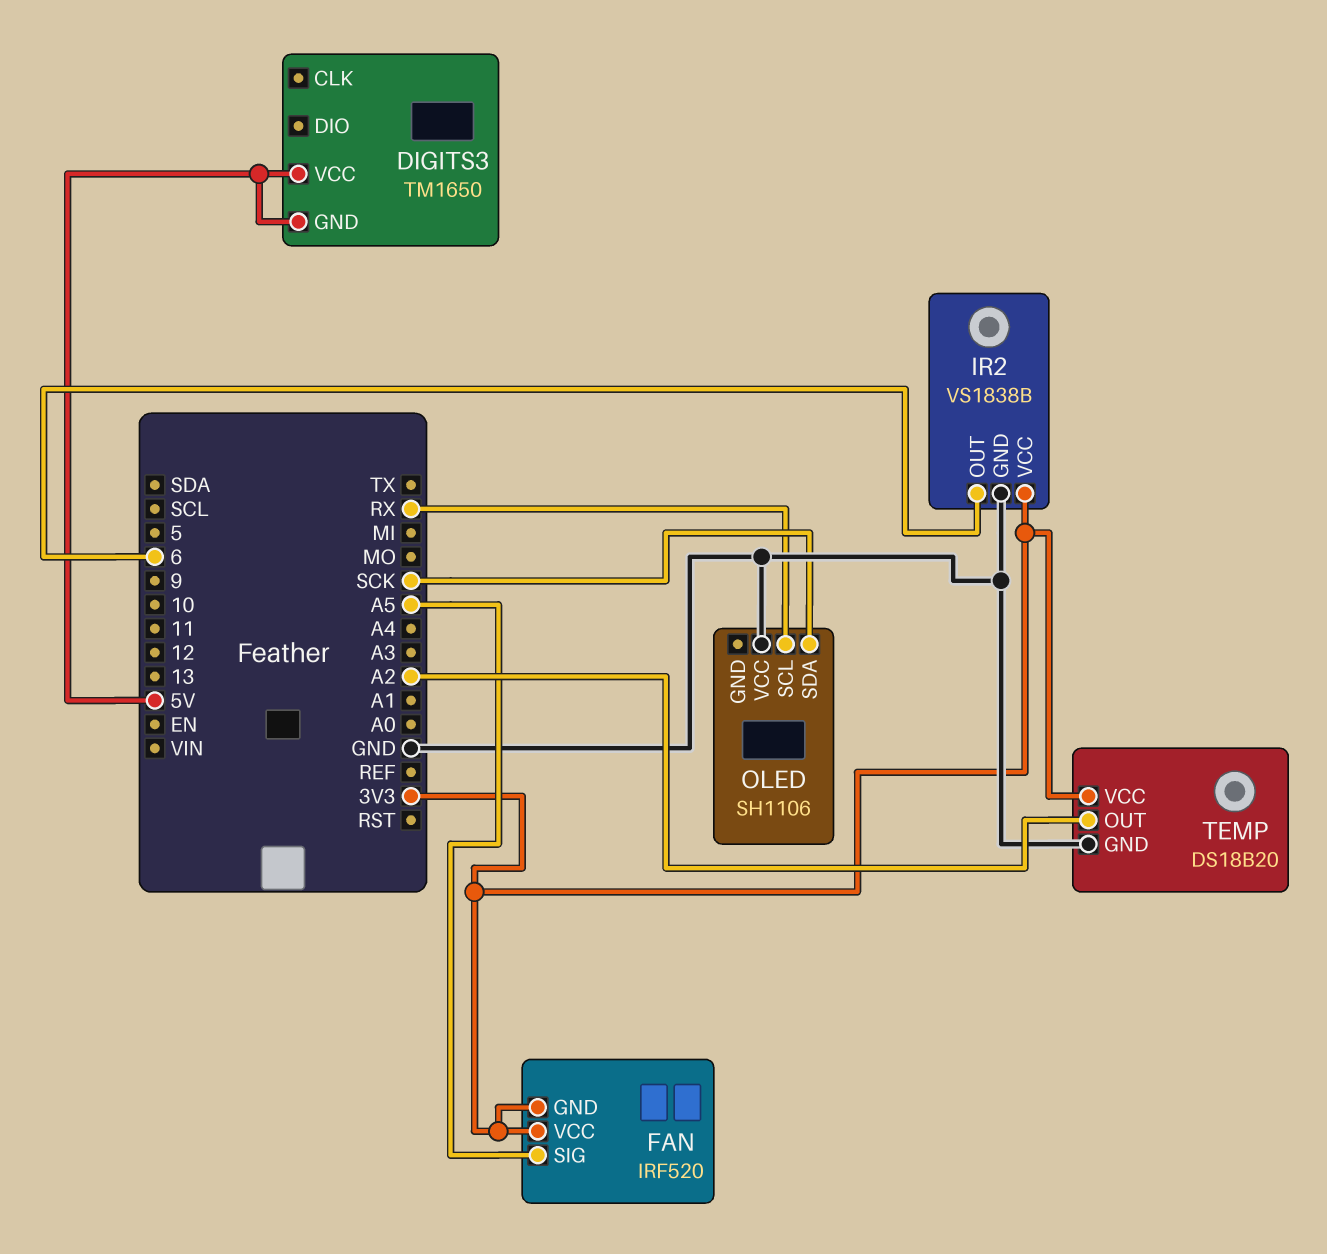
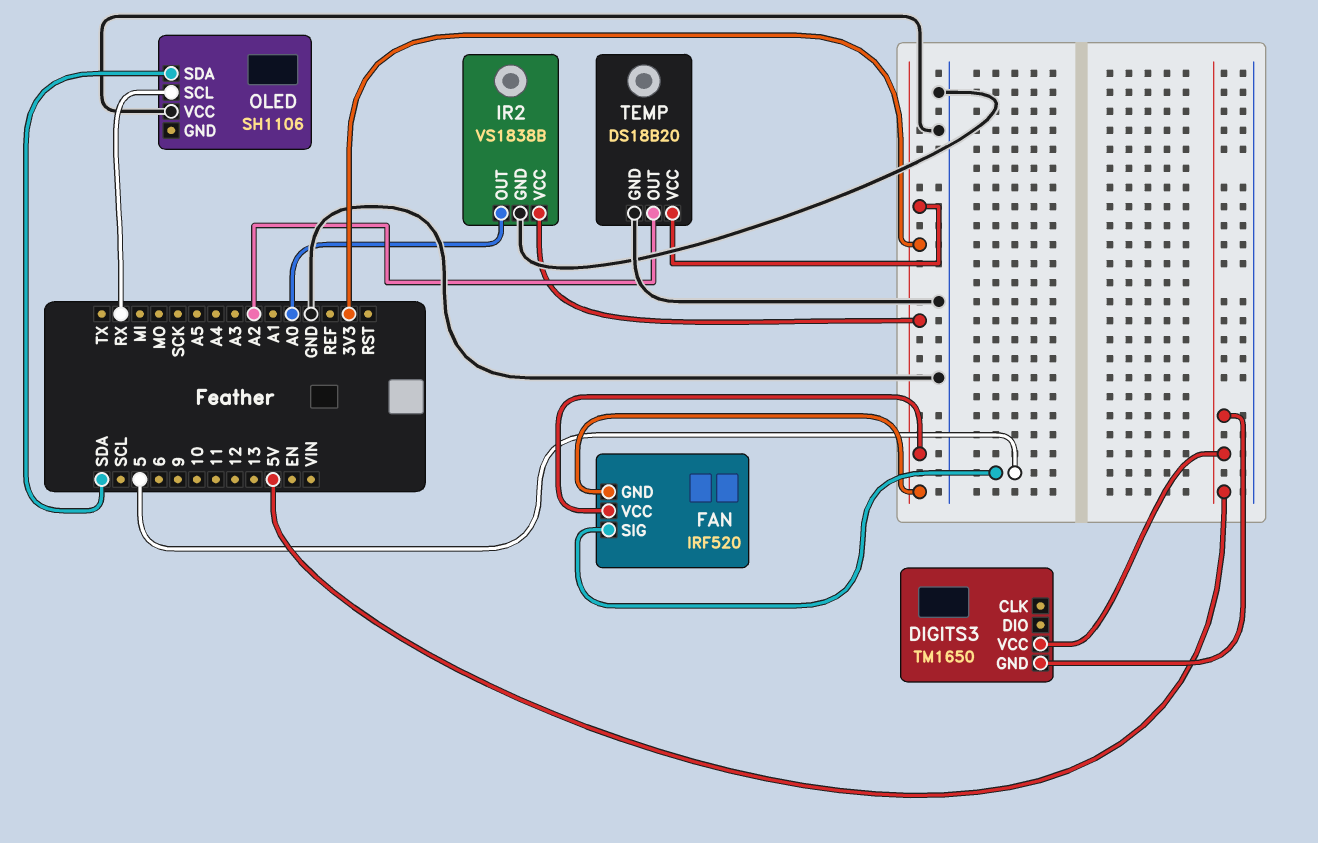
FAN pin SIG: A5 -> 5
IR2 pin OUT: 6 -> A0
OLED pin SDA: SCK -> SDA

